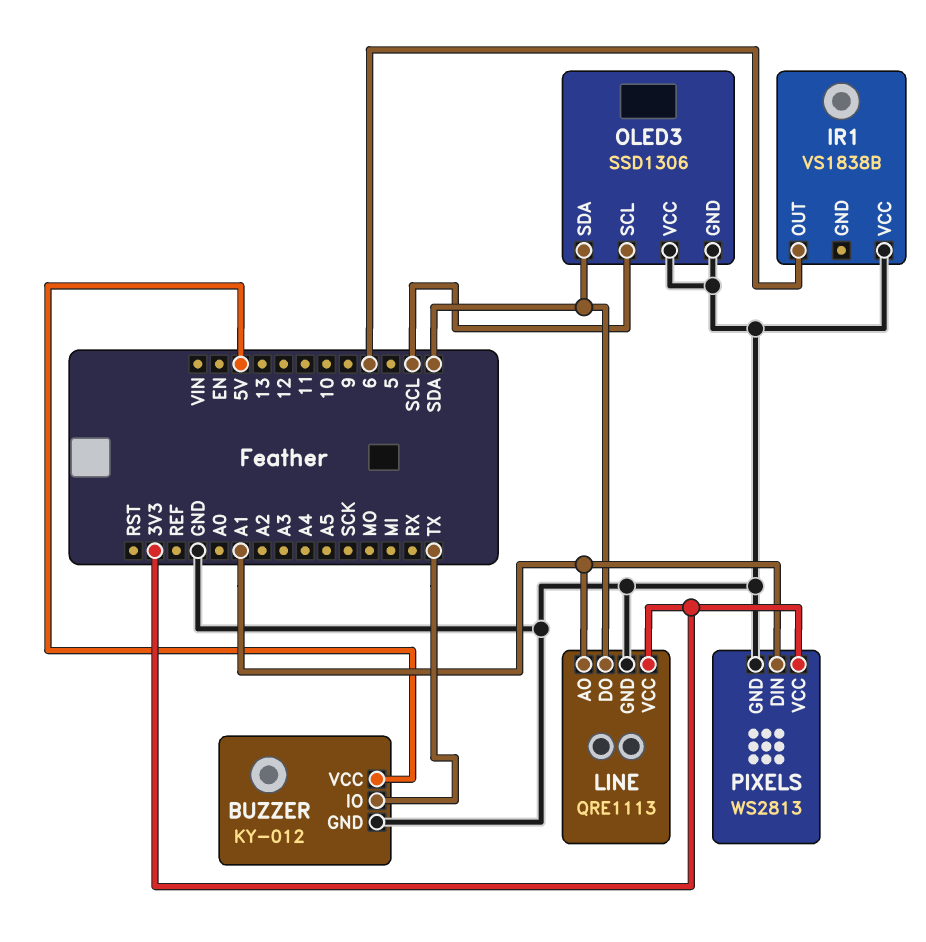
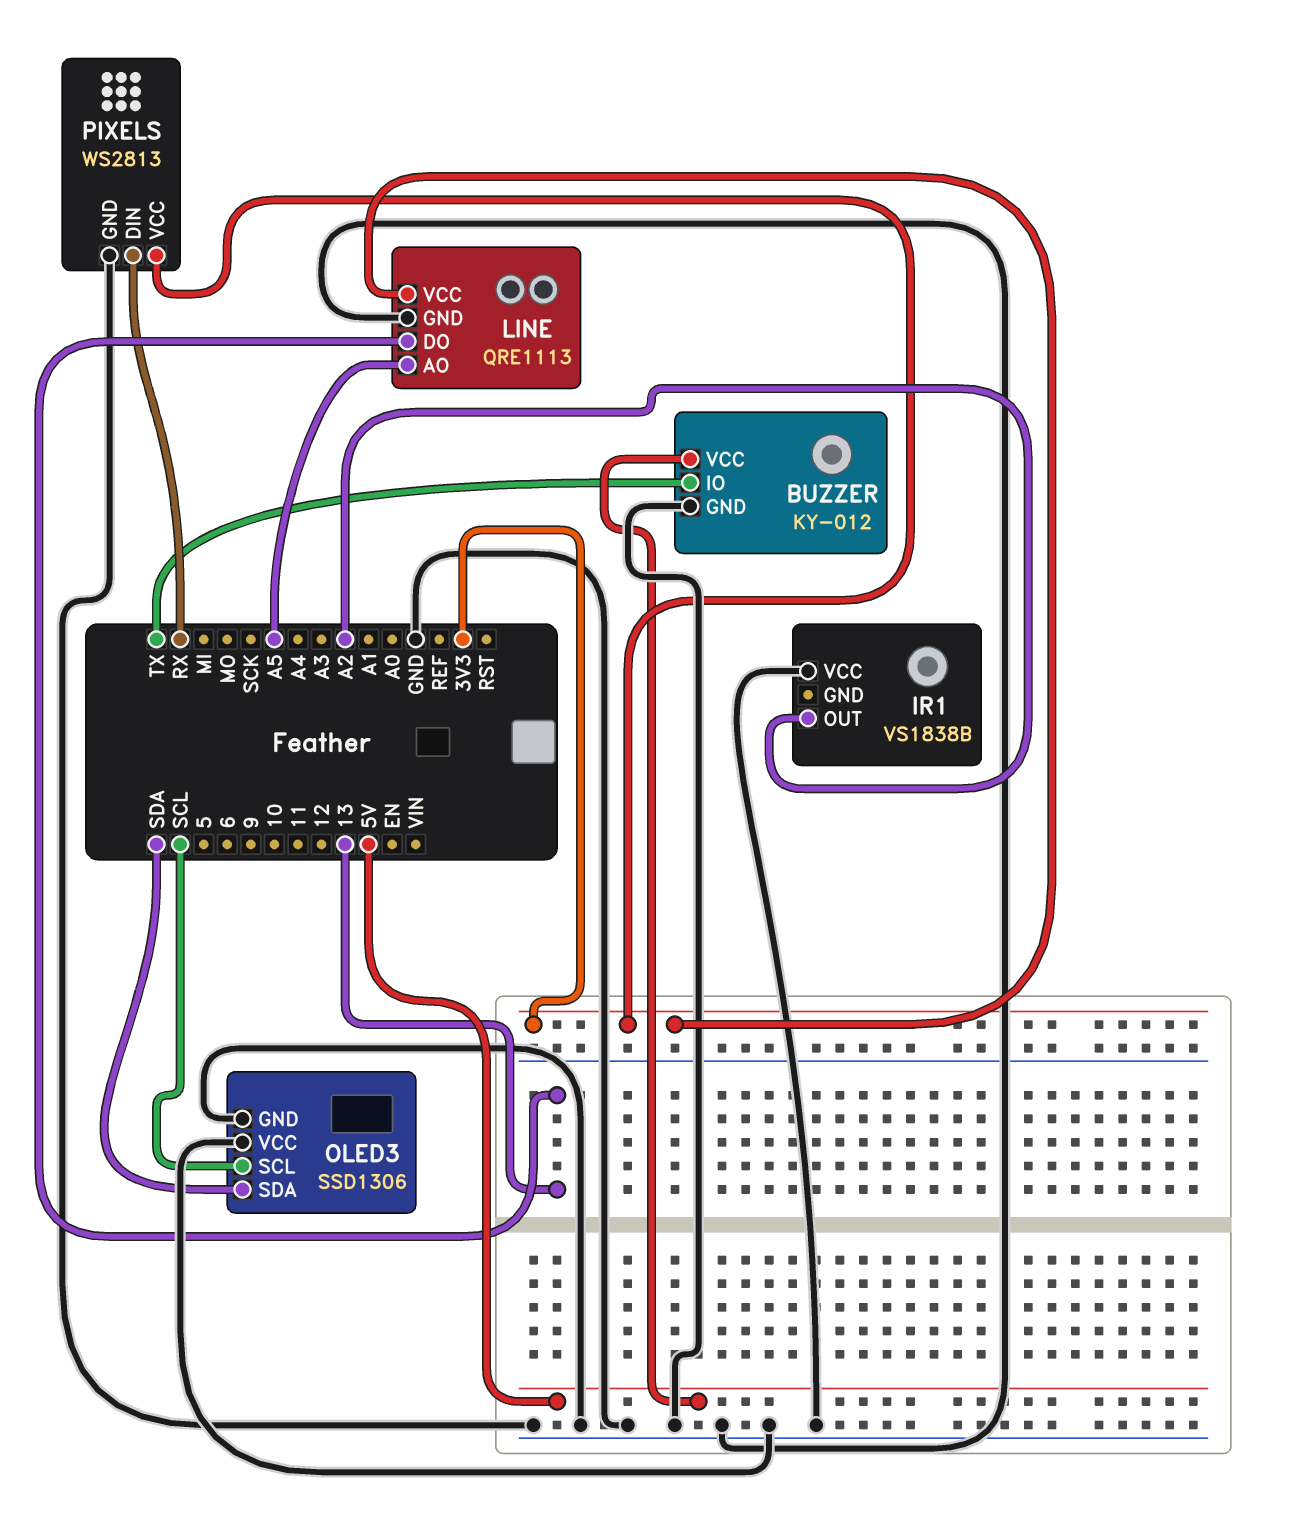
IR1 pin OUT: 6 -> A2
LINE pin AO: A1 -> A5
LINE pin DO: SDA -> 13
PIXELS pin DIN: A1 -> RX

